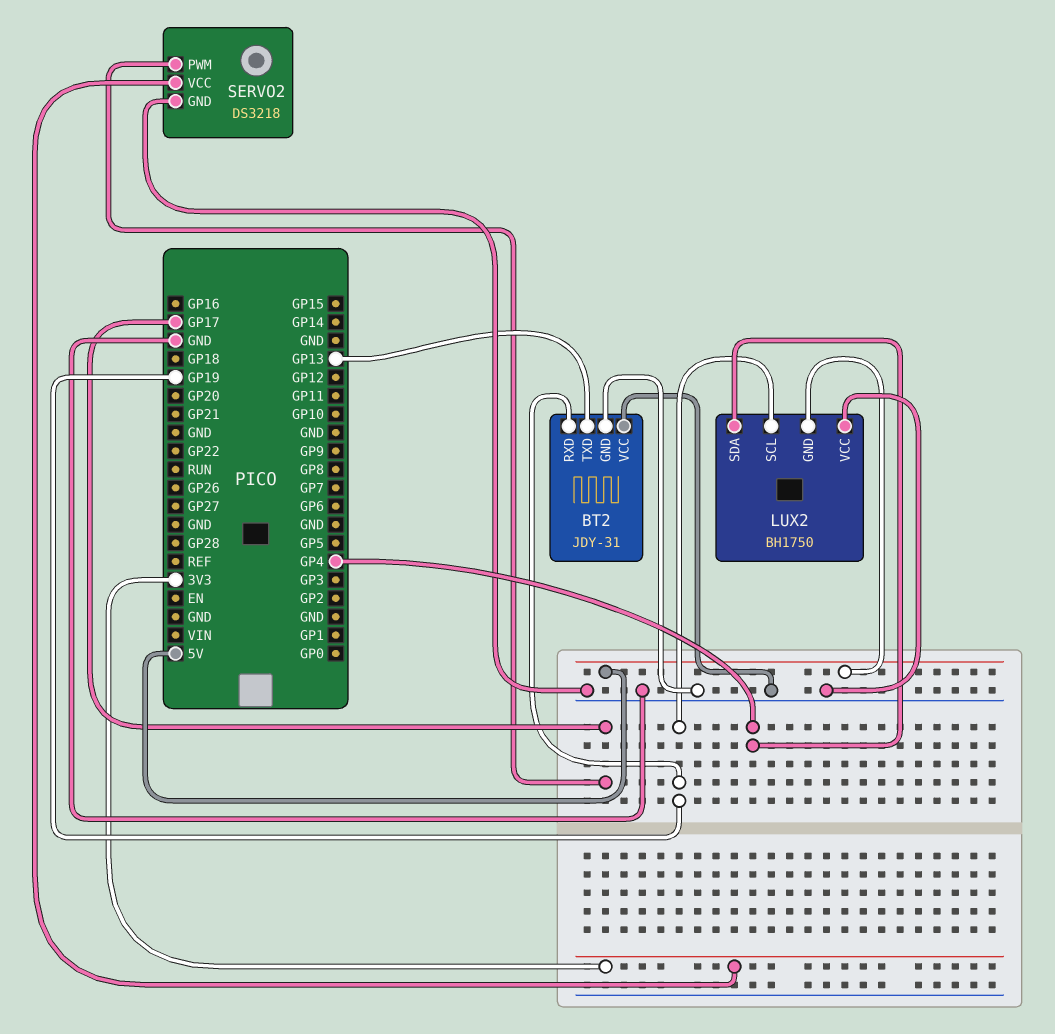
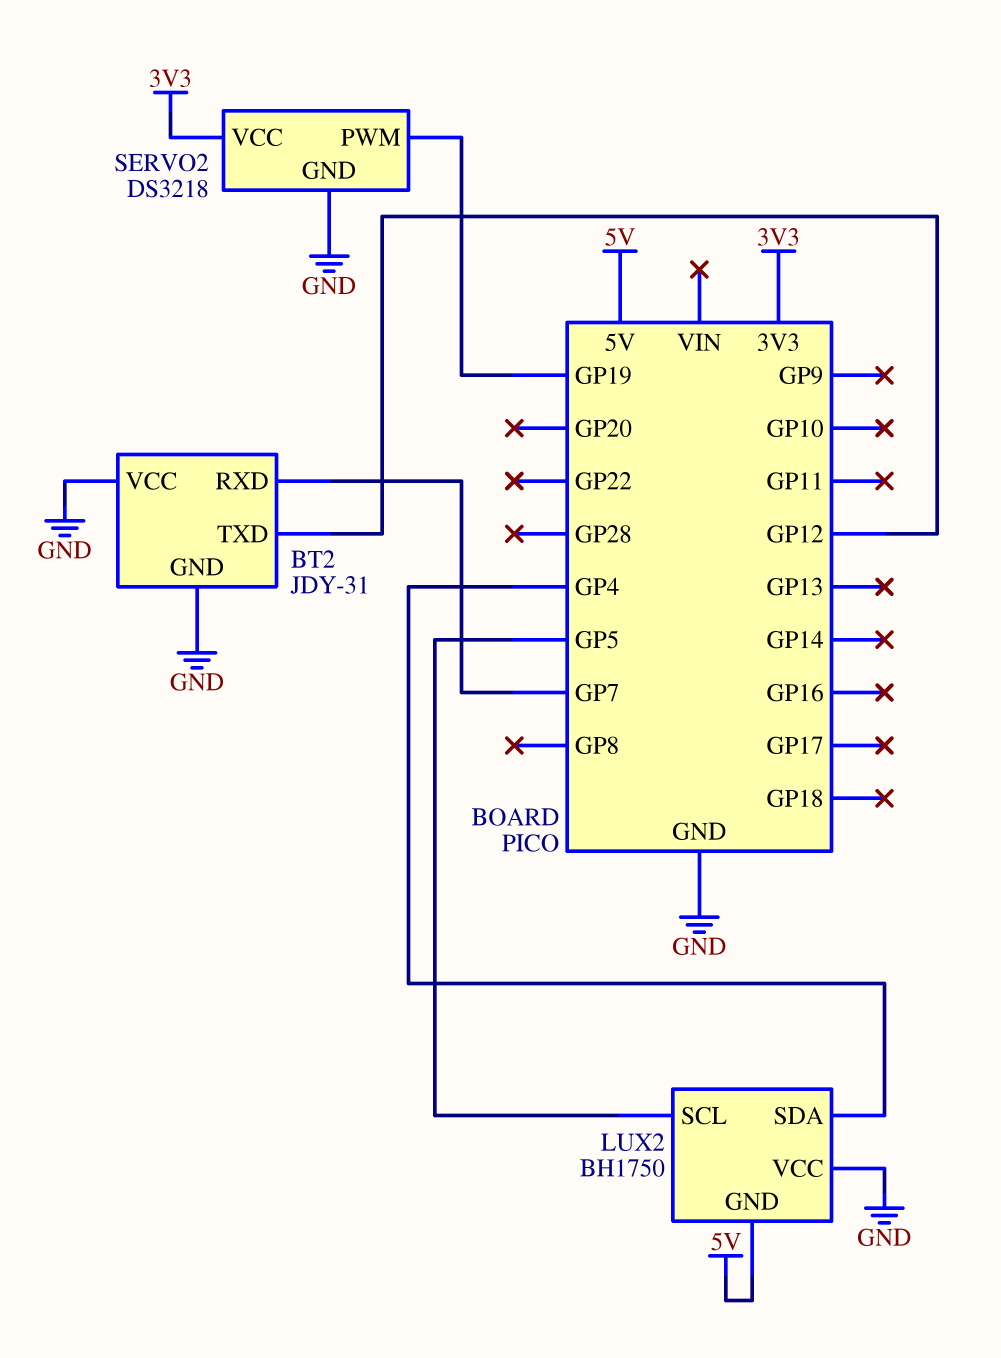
BT2 pin RXD: GP19 -> GP7
BT2 pin TXD: GP13 -> GP12
LUX2 pin SCL: GP19 -> GP5
SERVO2 pin PWM: GP17 -> GP19

